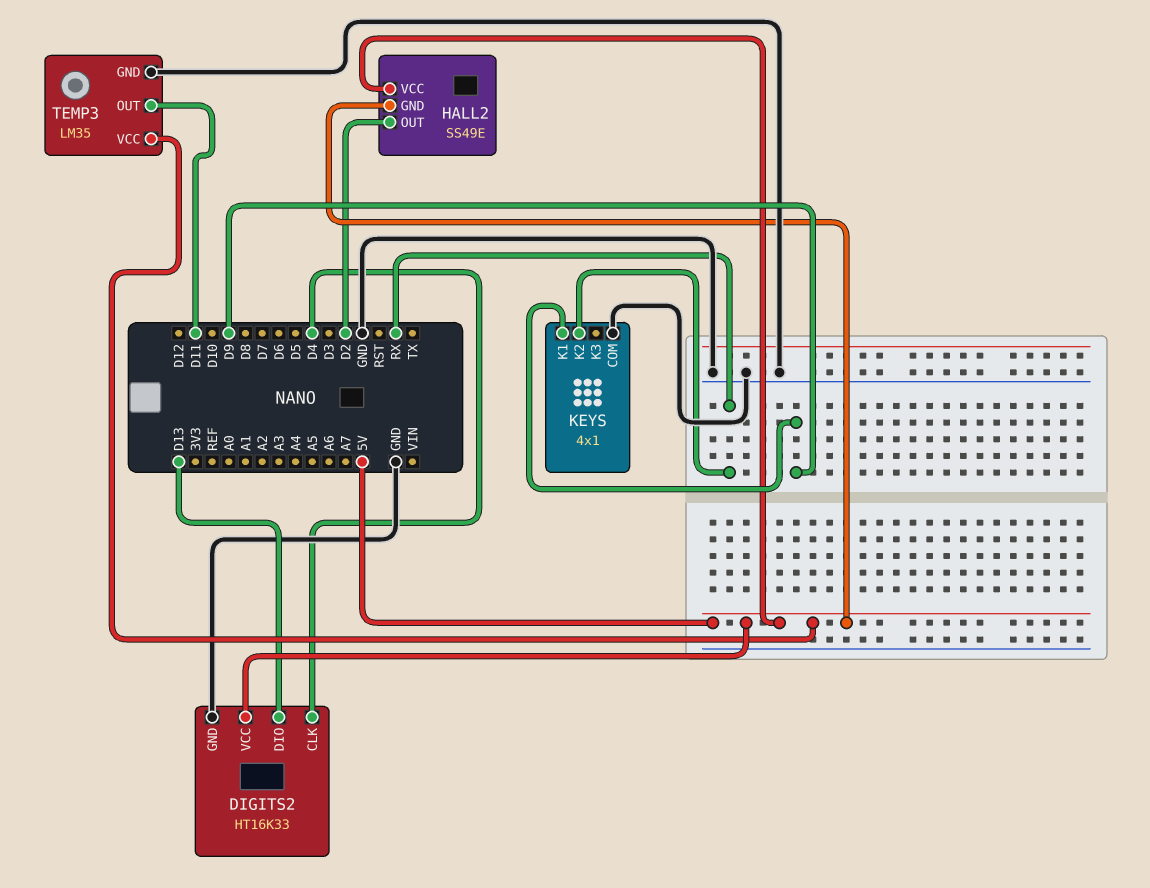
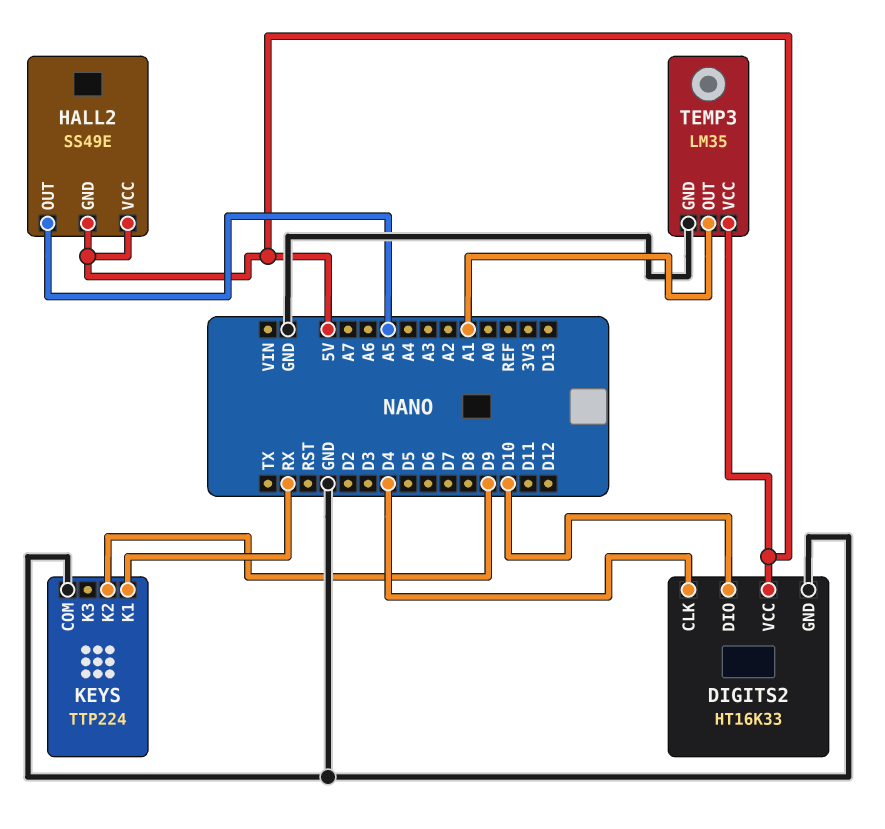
DIGITS2 pin DIO: D13 -> D10
HALL2 pin OUT: D2 -> A5
KEYS: 4x1 -> TTP224
KEYS pin K1: D9 -> RX
KEYS pin K2: RX -> D9
TEMP3 pin OUT: D11 -> A1

